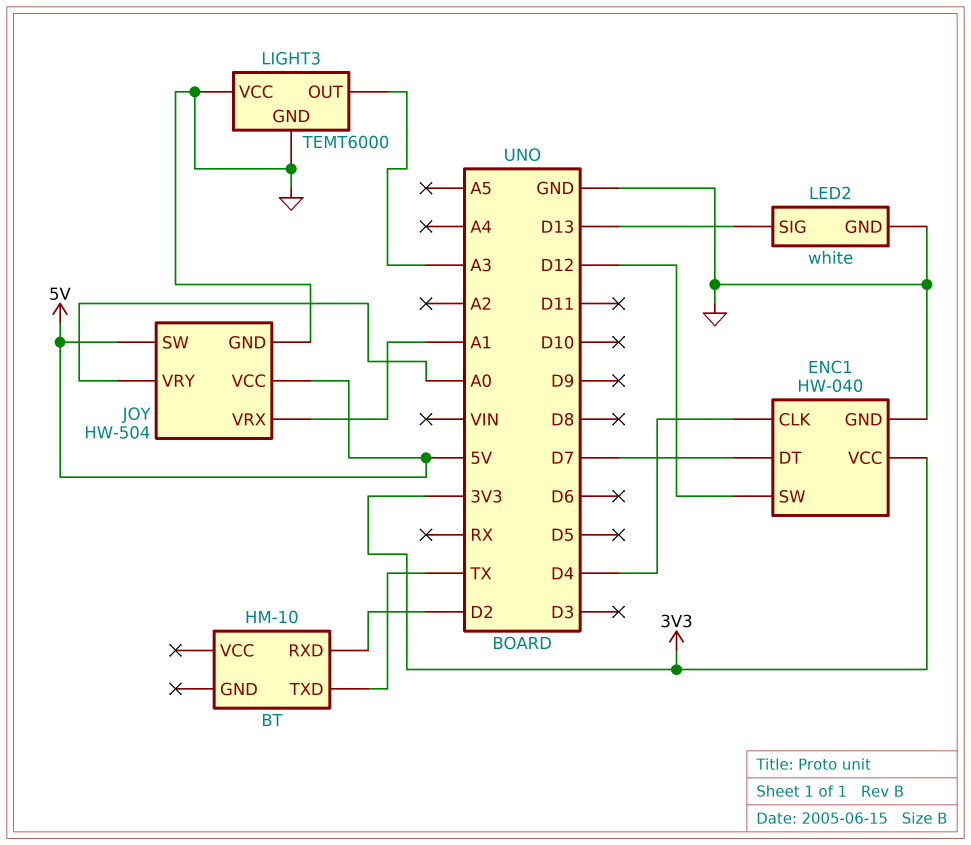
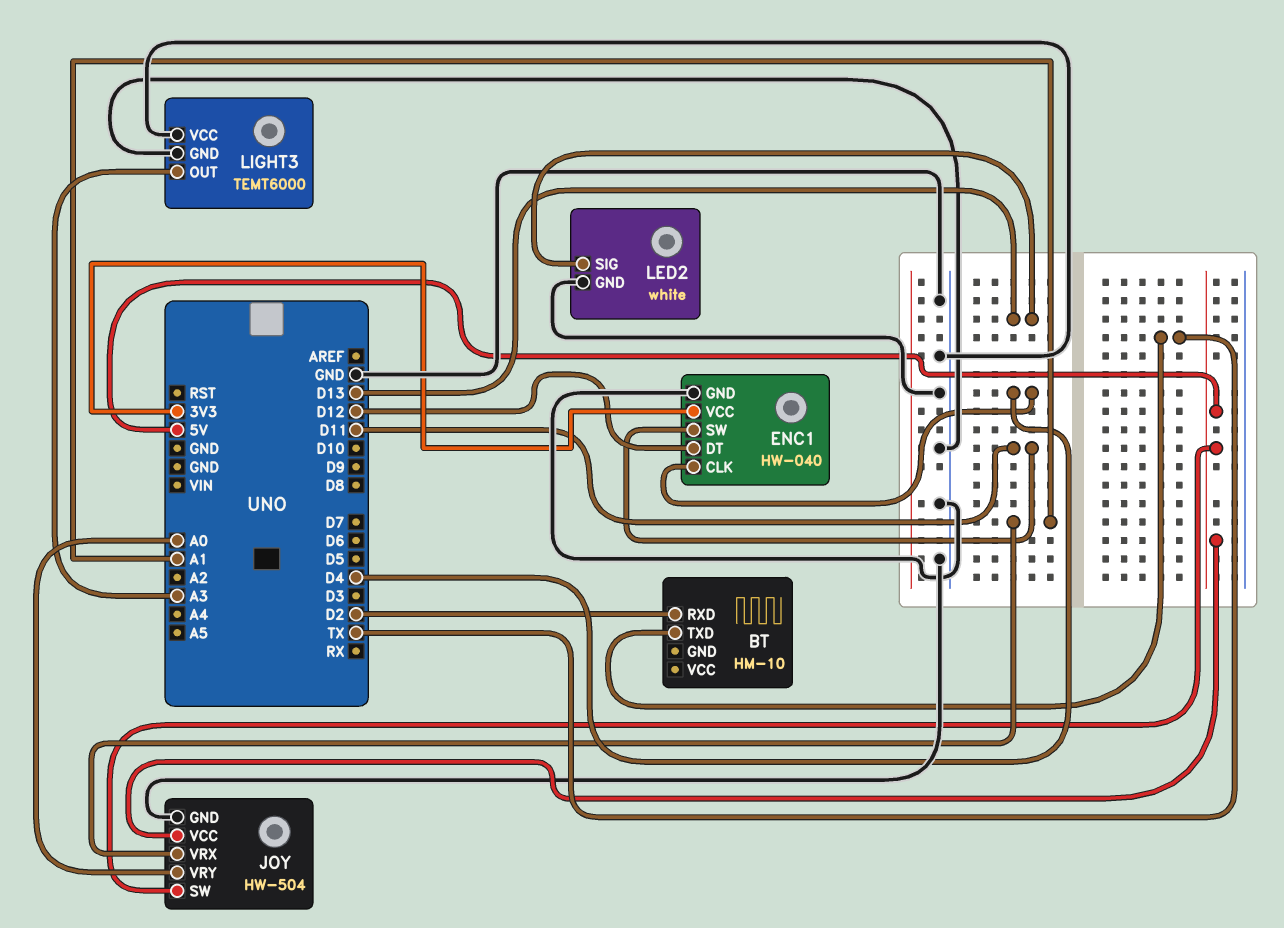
ENC1 pin DT: D7 -> D12
ENC1 pin SW: D12 -> D11

